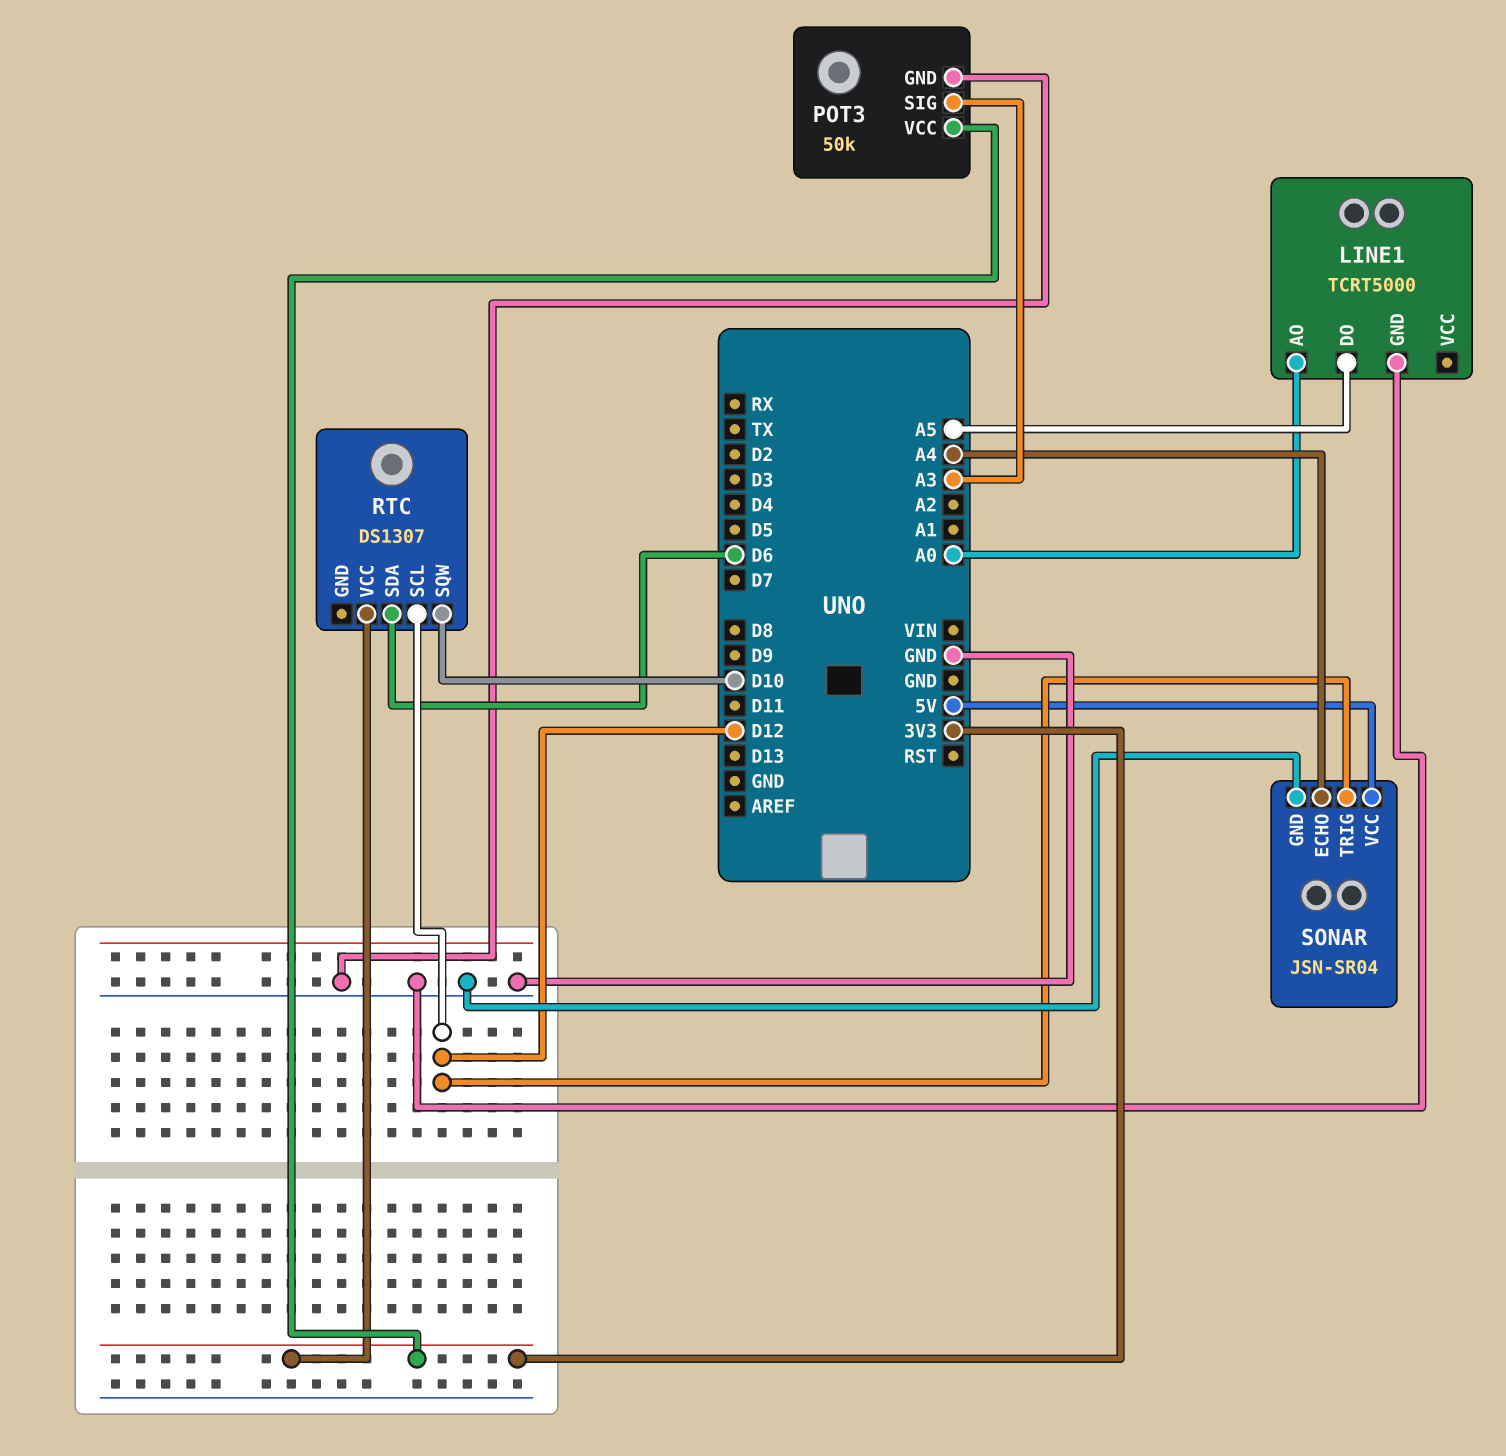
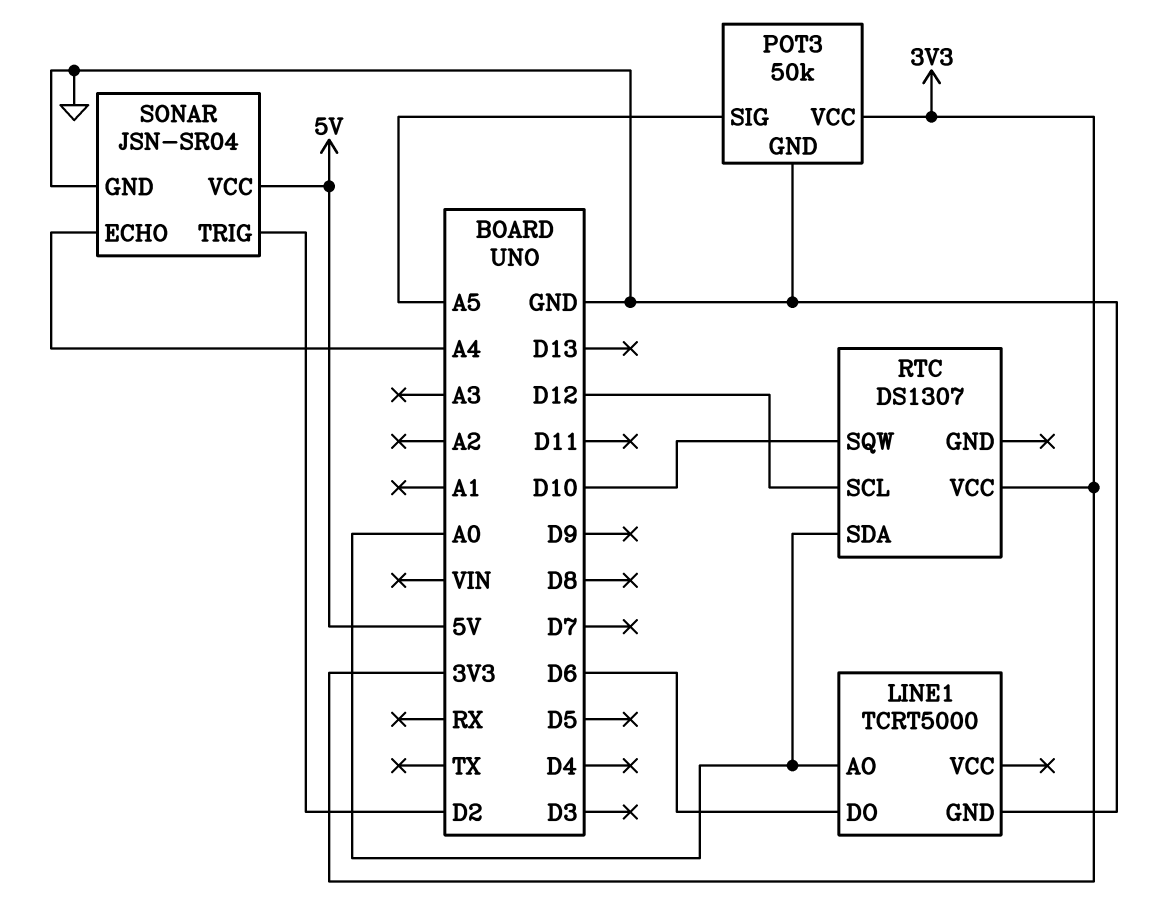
LINE1 pin DO: A5 -> D6
POT3 pin SIG: A3 -> A5
RTC pin SDA: D6 -> A0
SONAR pin TRIG: D12 -> D2

